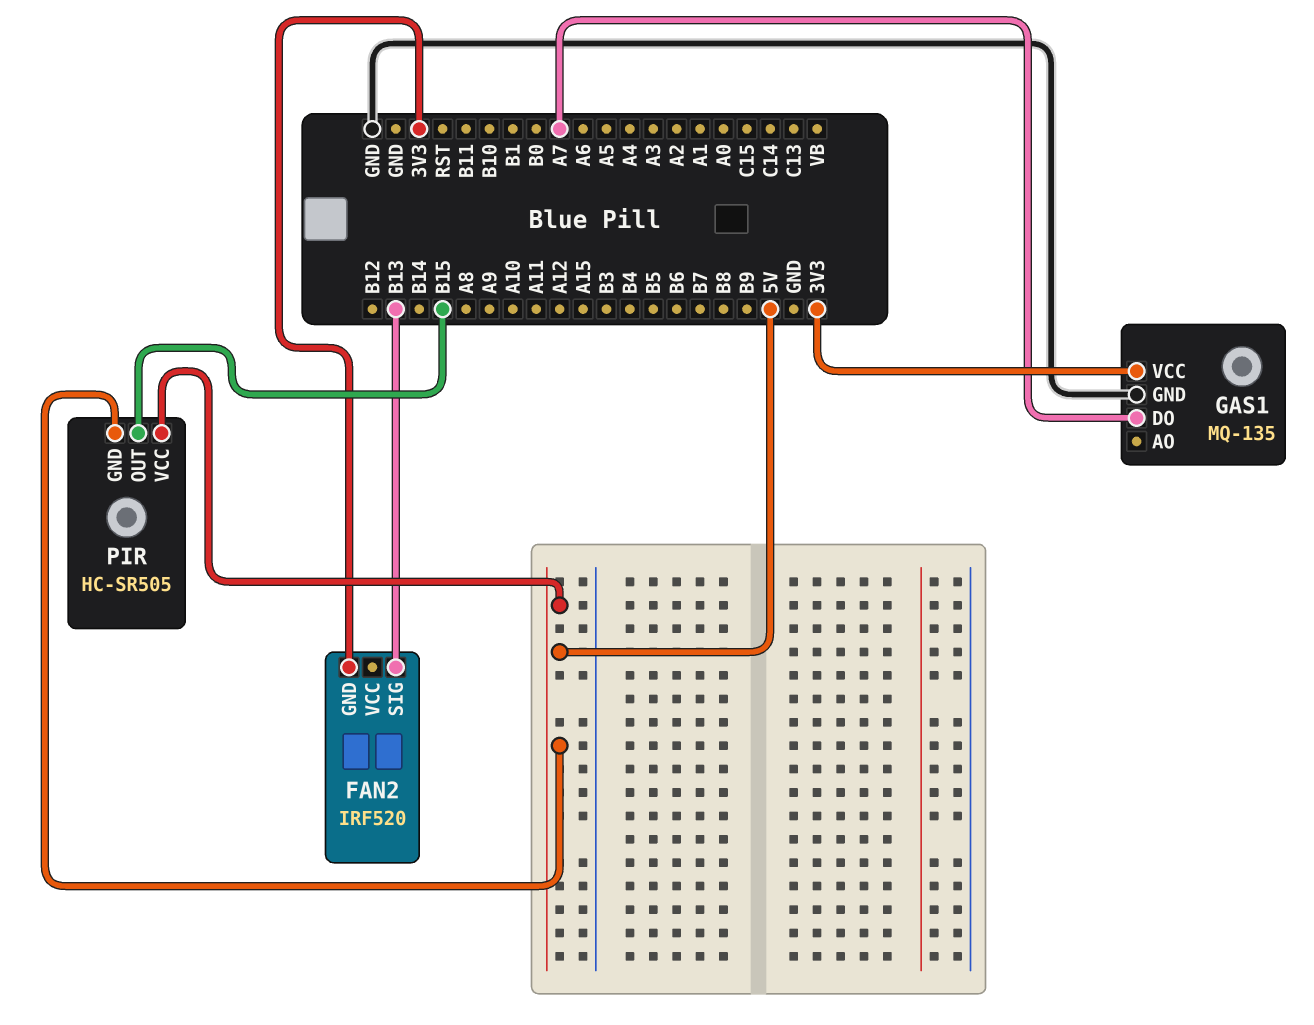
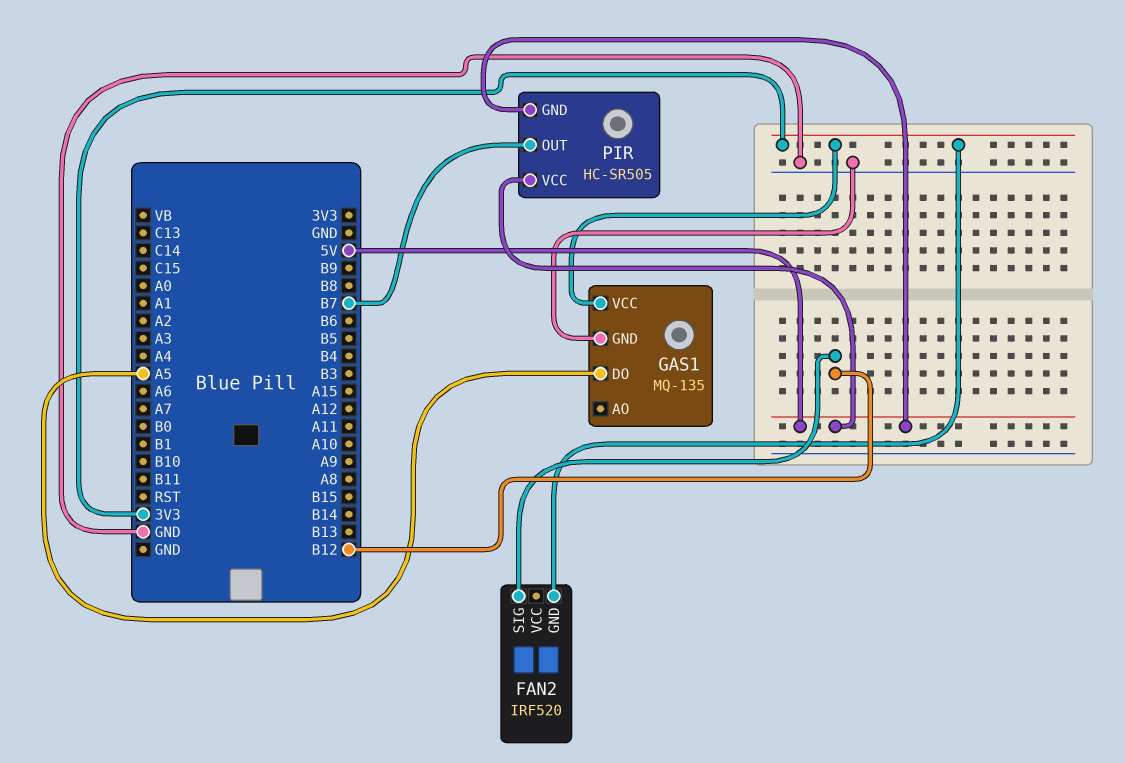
FAN2 pin SIG: B13 -> B12
GAS1 pin DO: A7 -> A5
PIR pin OUT: B15 -> B7

